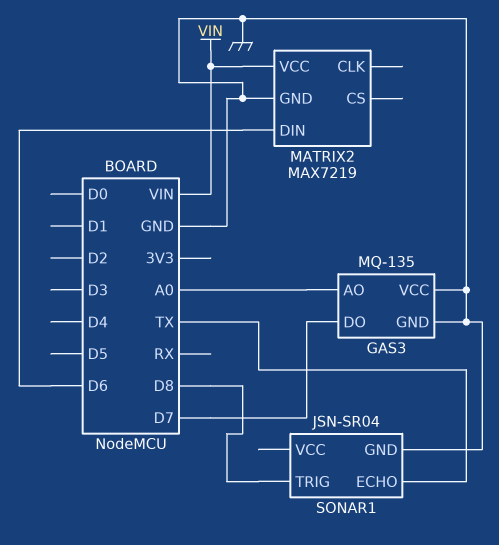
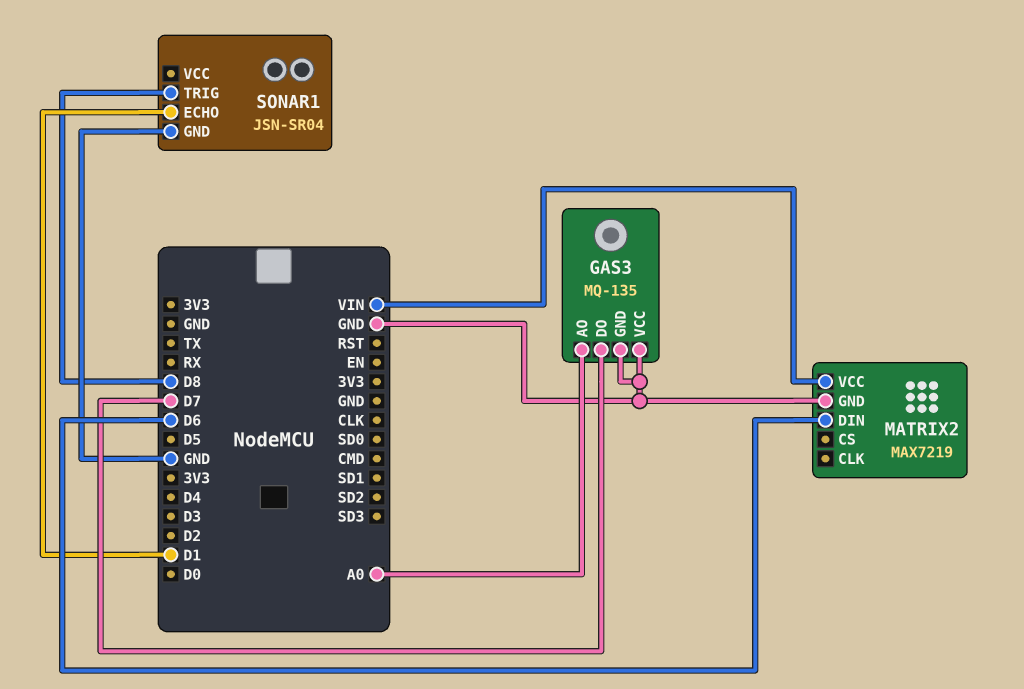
SONAR1 pin ECHO: TX -> D1

